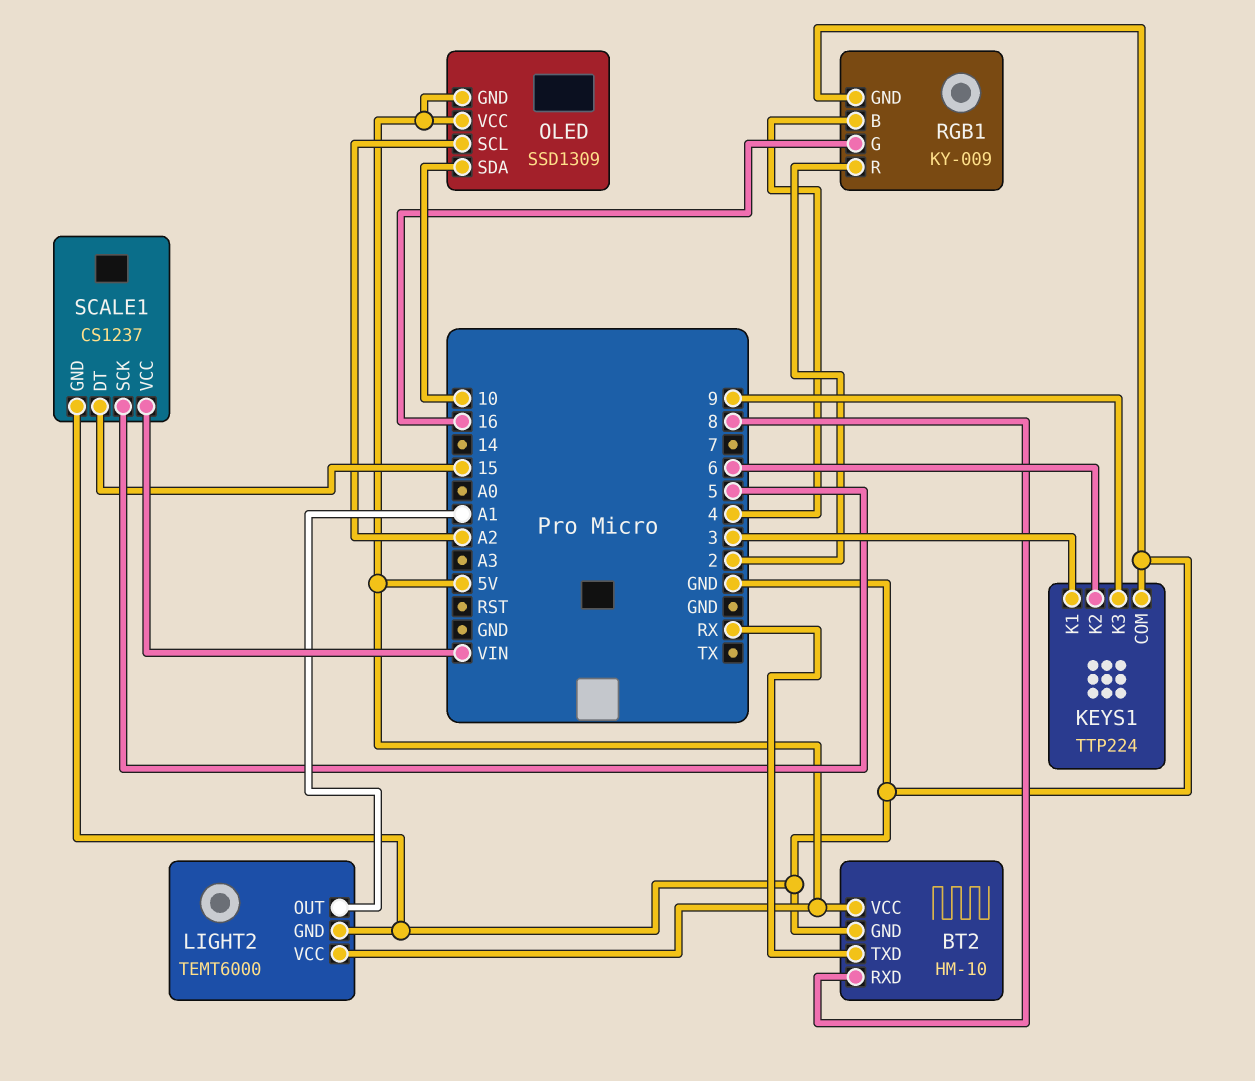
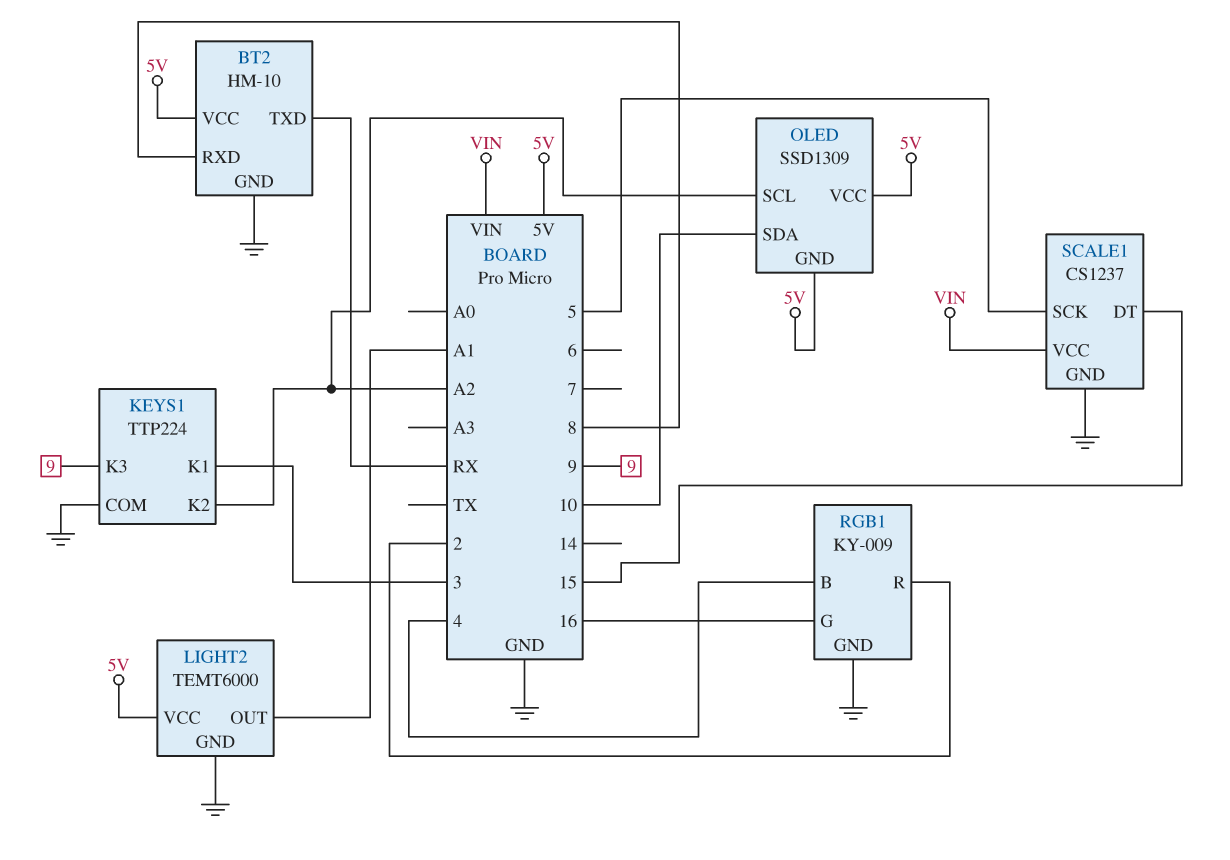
KEYS1 pin K2: 6 -> A2

